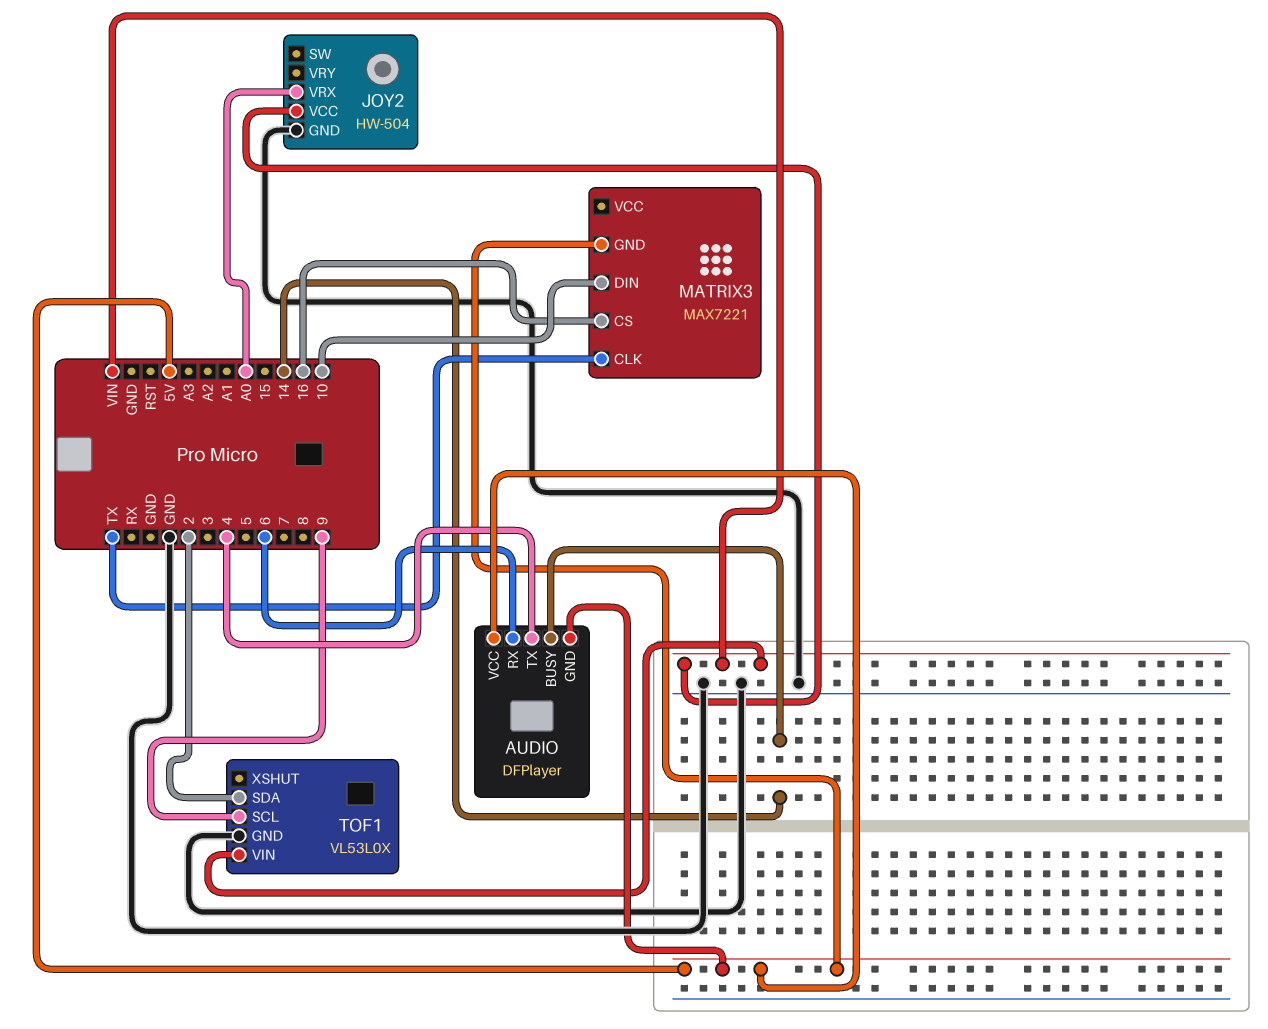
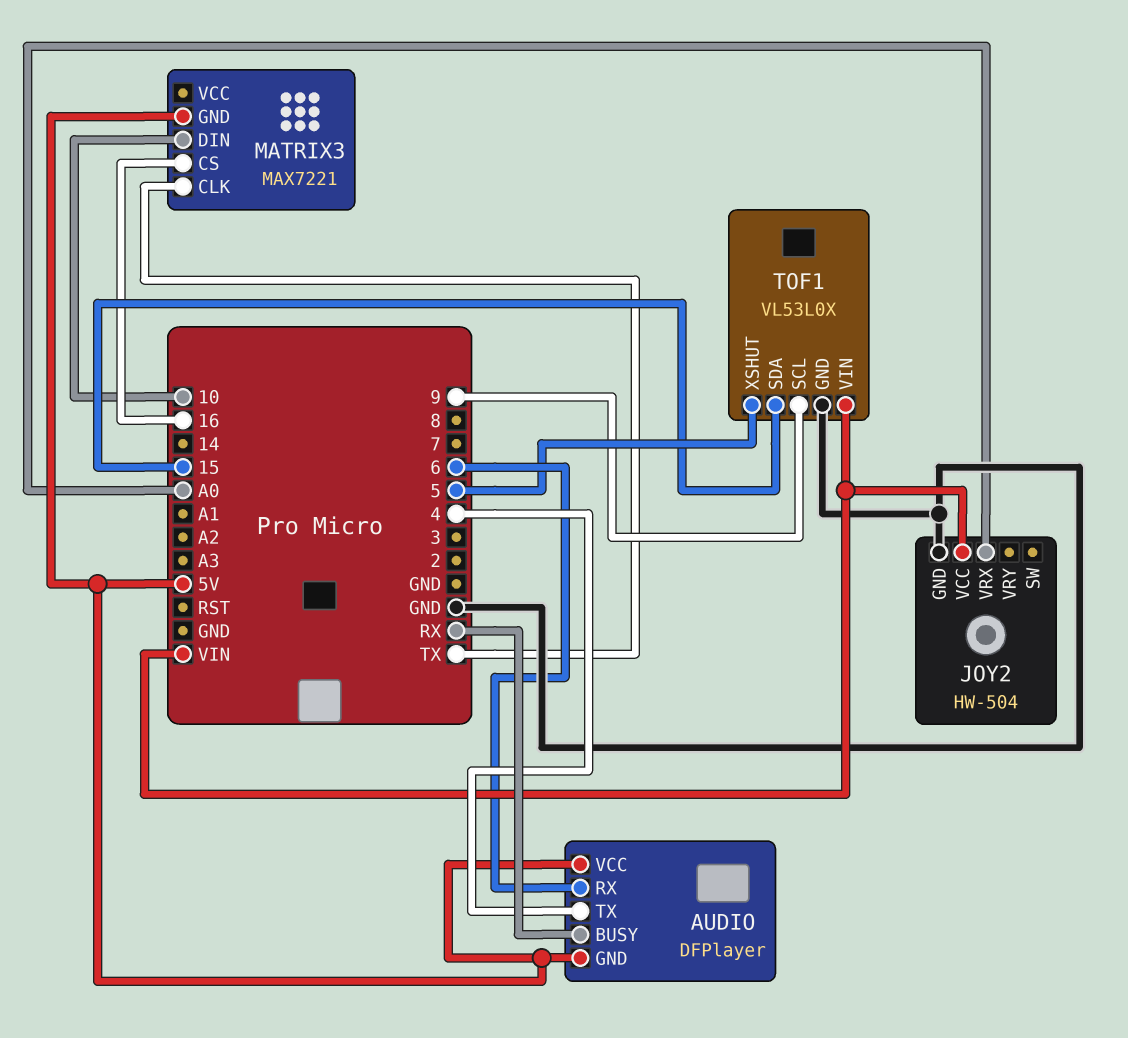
AUDIO pin BUSY: 14 -> RX
TOF1 pin SDA: 2 -> 15
TOF1 pin XSHUT: none -> 5

